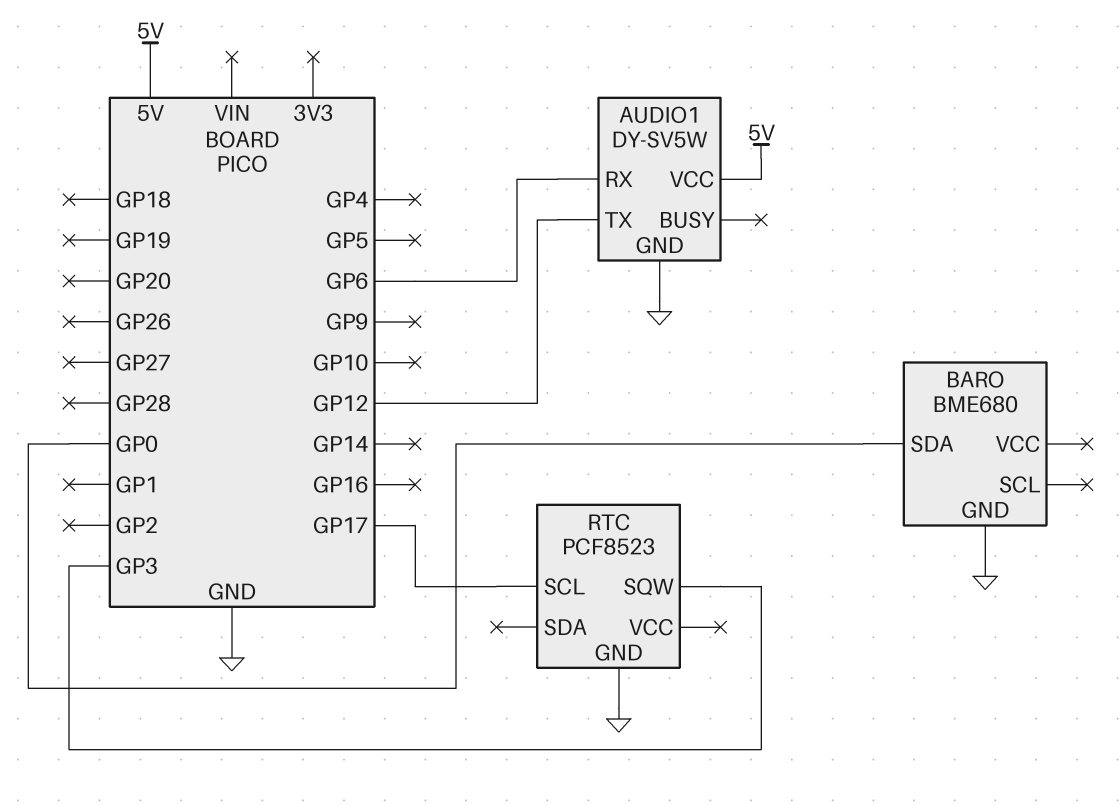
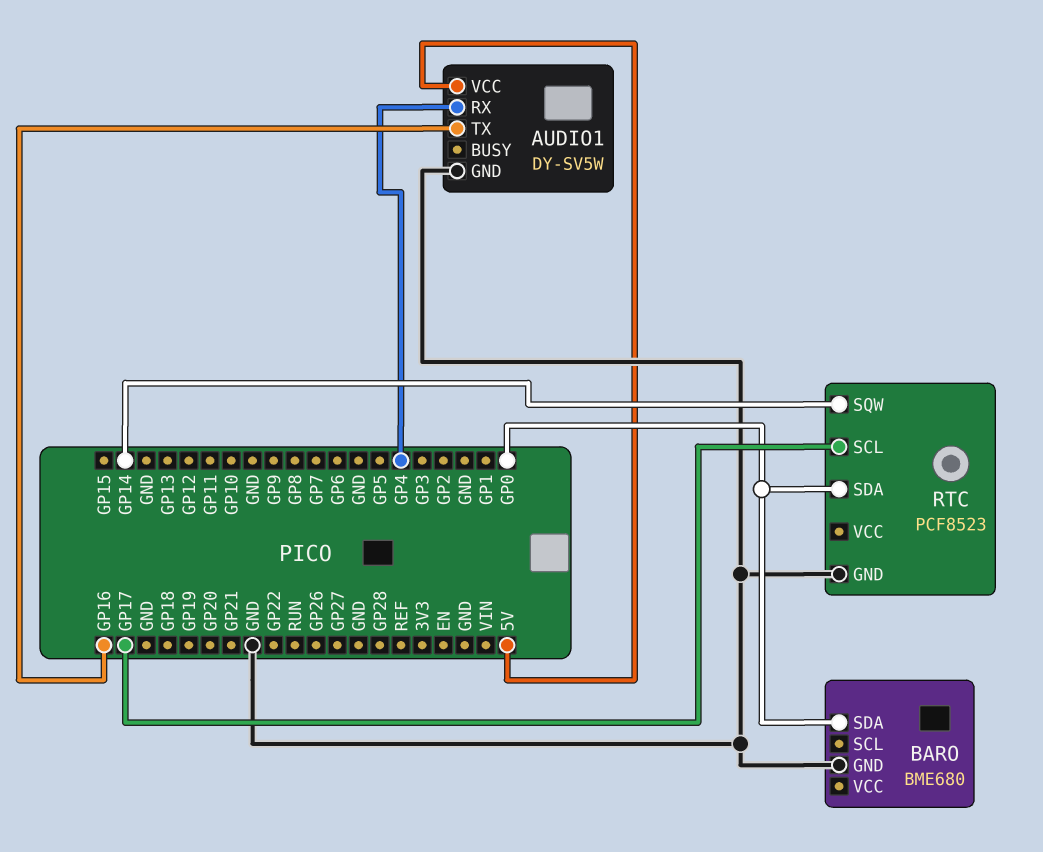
AUDIO1 pin RX: GP6 -> GP4
AUDIO1 pin TX: GP12 -> GP16
RTC pin SDA: none -> GP0
RTC pin SQW: GP3 -> GP14

